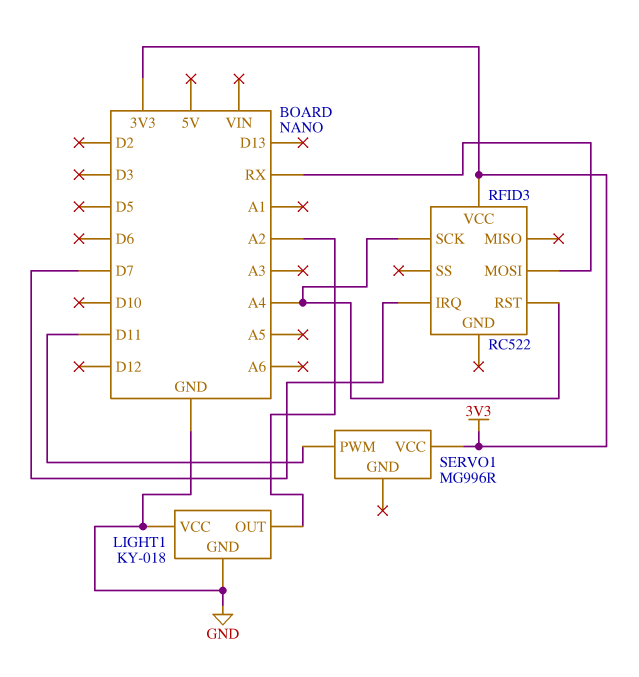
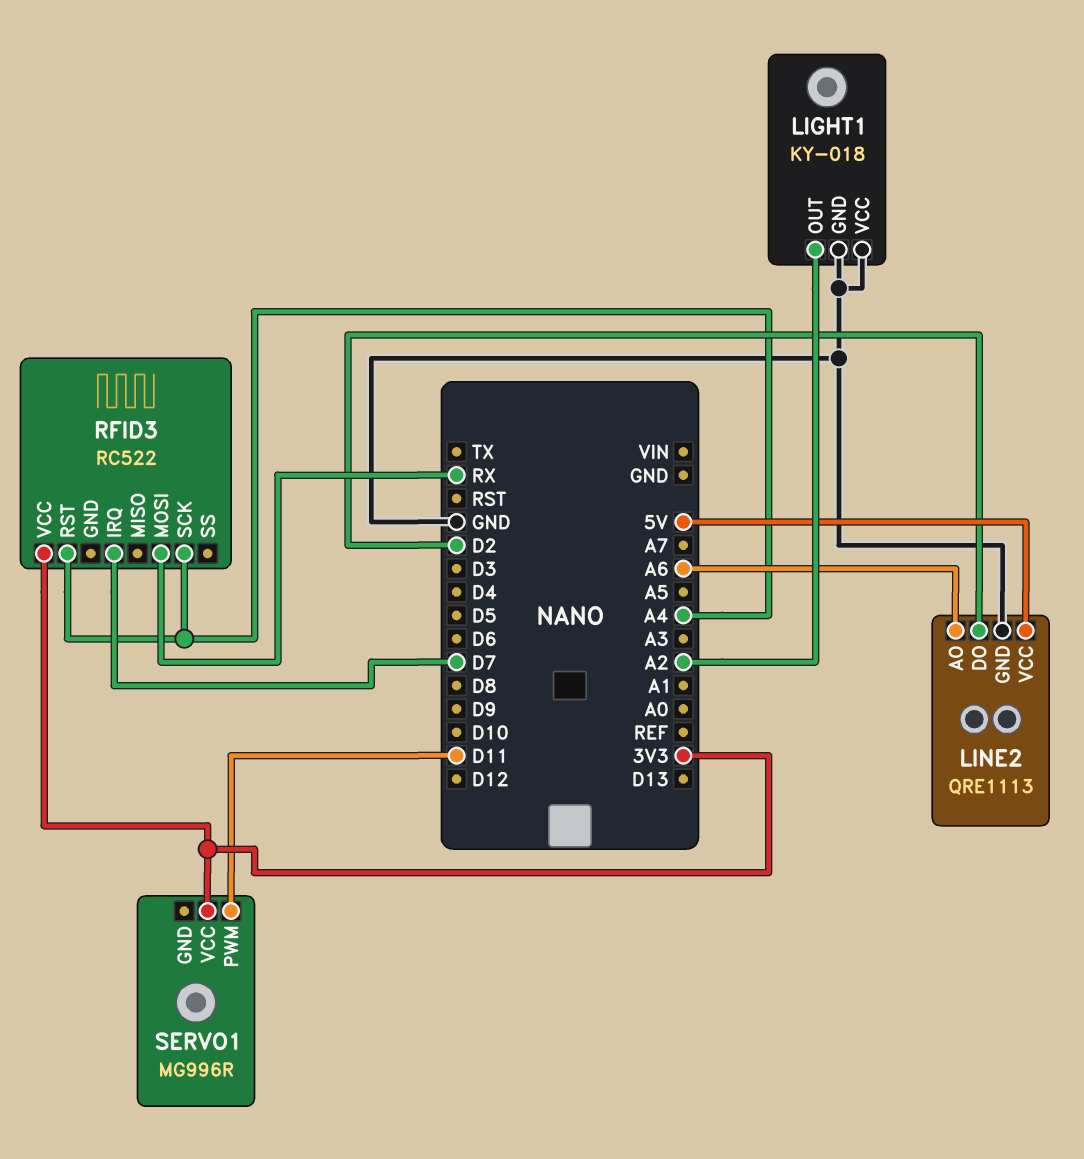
LINE2: none -> QRE1113
LINE2 pin AO: none -> A6
LINE2 pin DO: none -> D2
LINE2 pin GND: none -> GND
LINE2 pin VCC: none -> 5V

